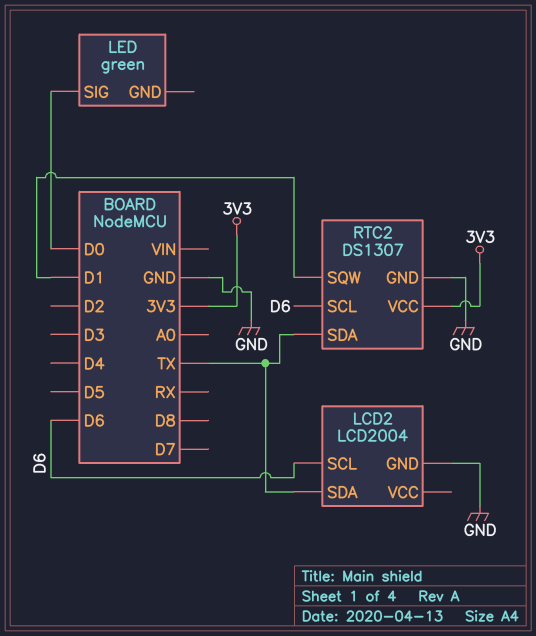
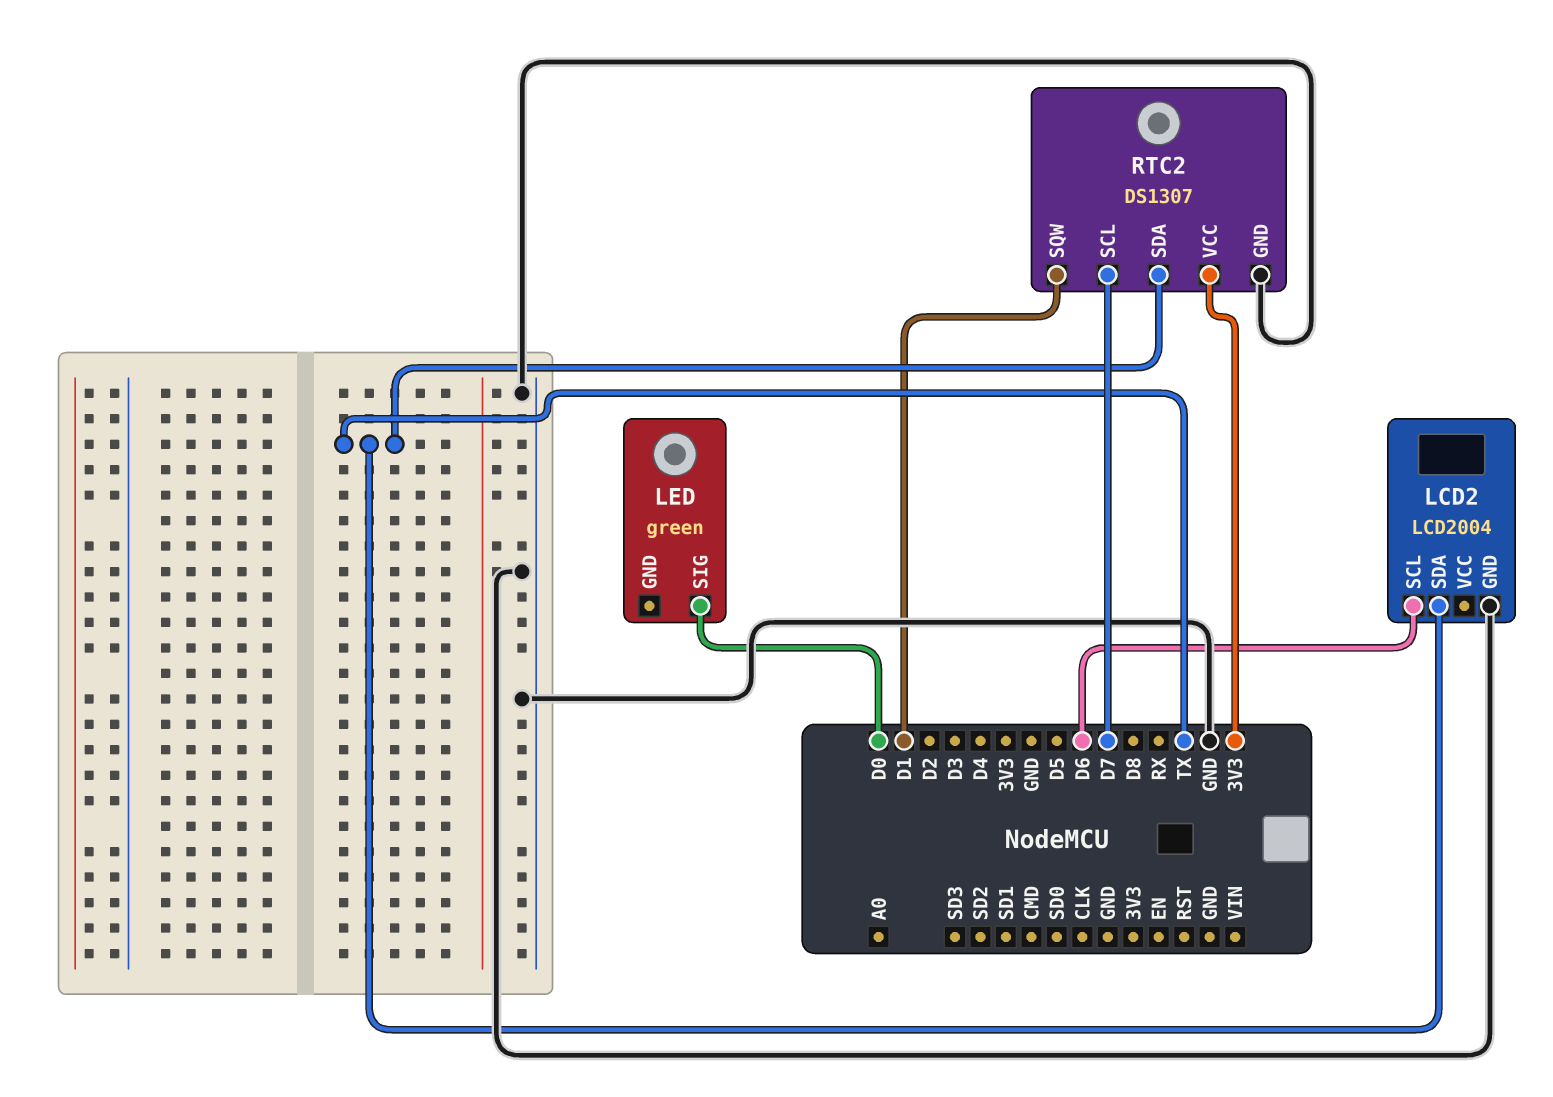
RTC2 pin SCL: D6 -> D7

